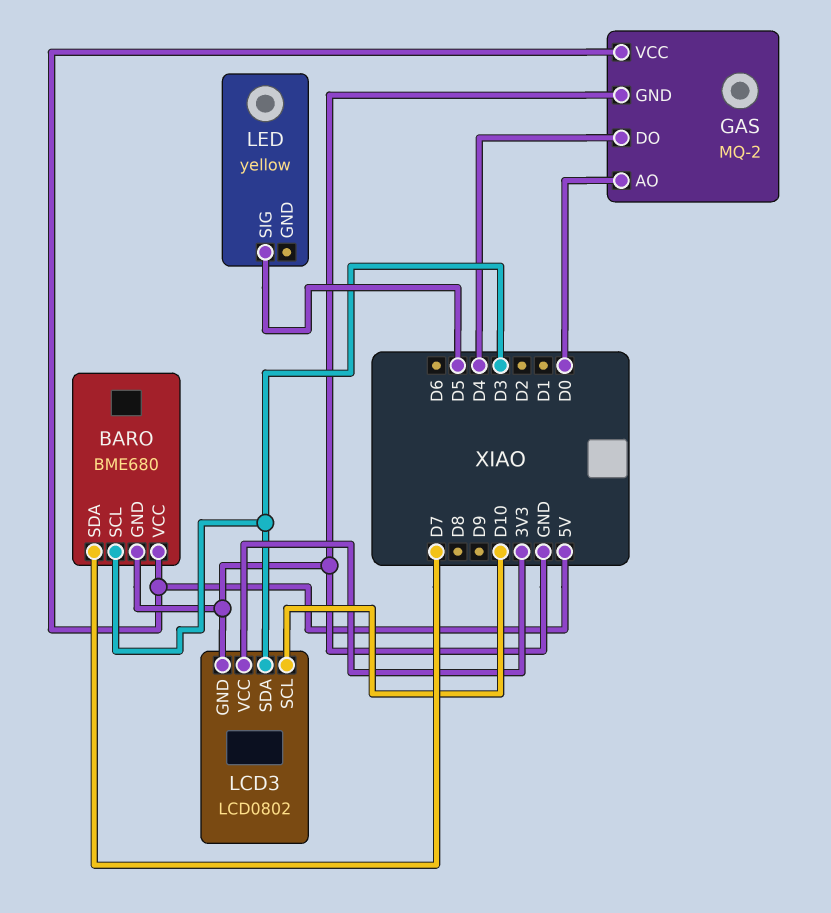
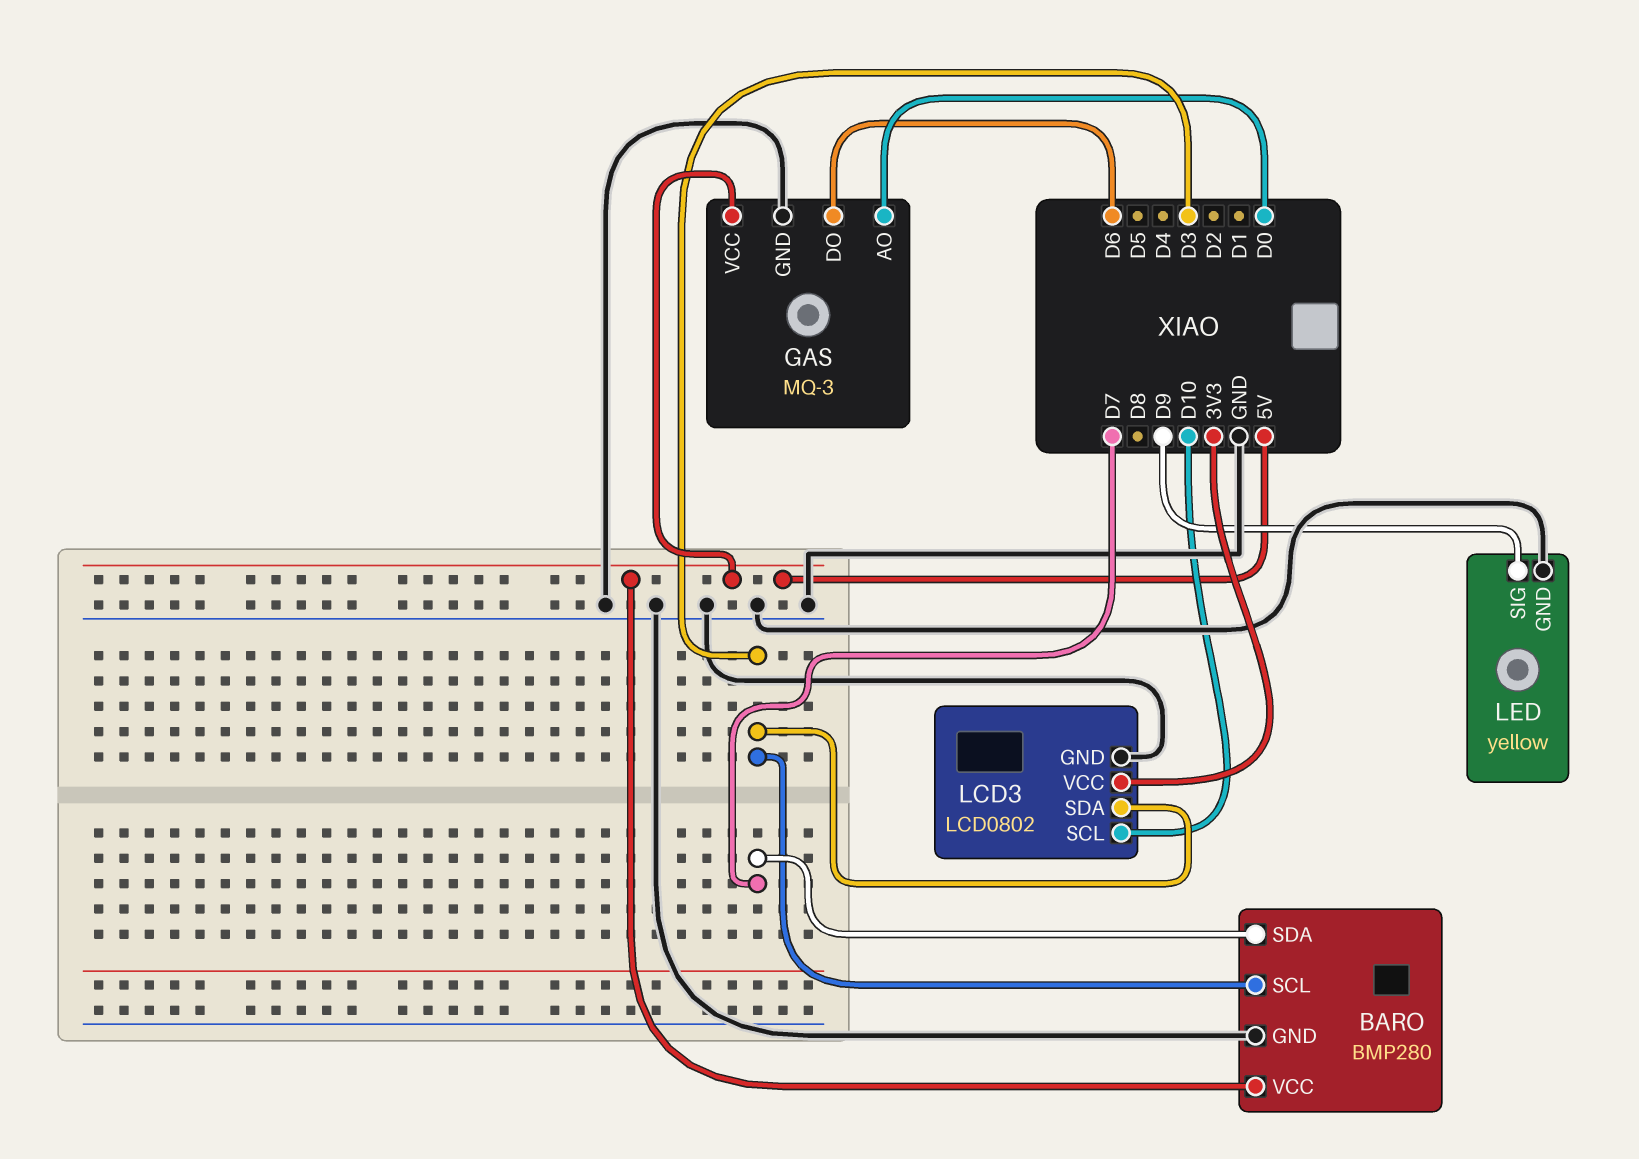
BARO: BME680 -> BMP280
GAS: MQ-2 -> MQ-3
GAS pin DO: D4 -> D6
LED pin GND: none -> GND
LED pin SIG: D5 -> D9

